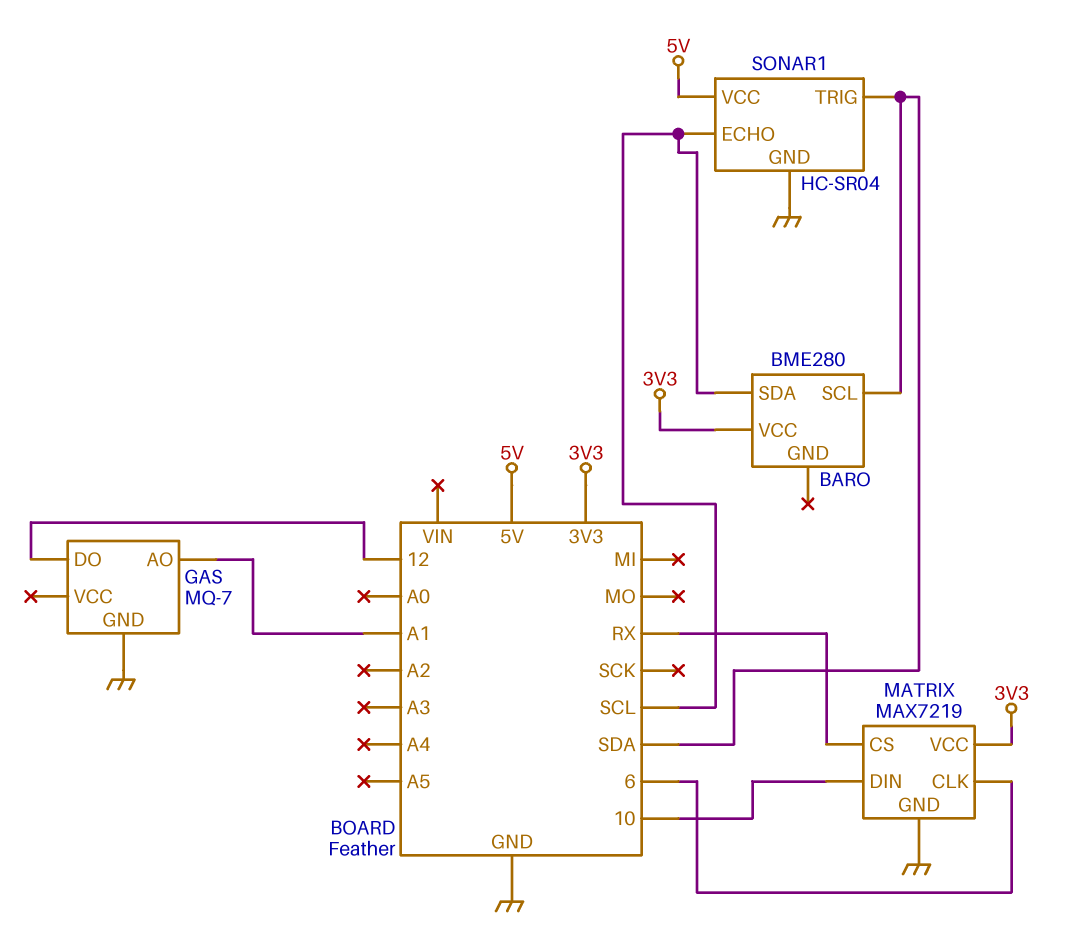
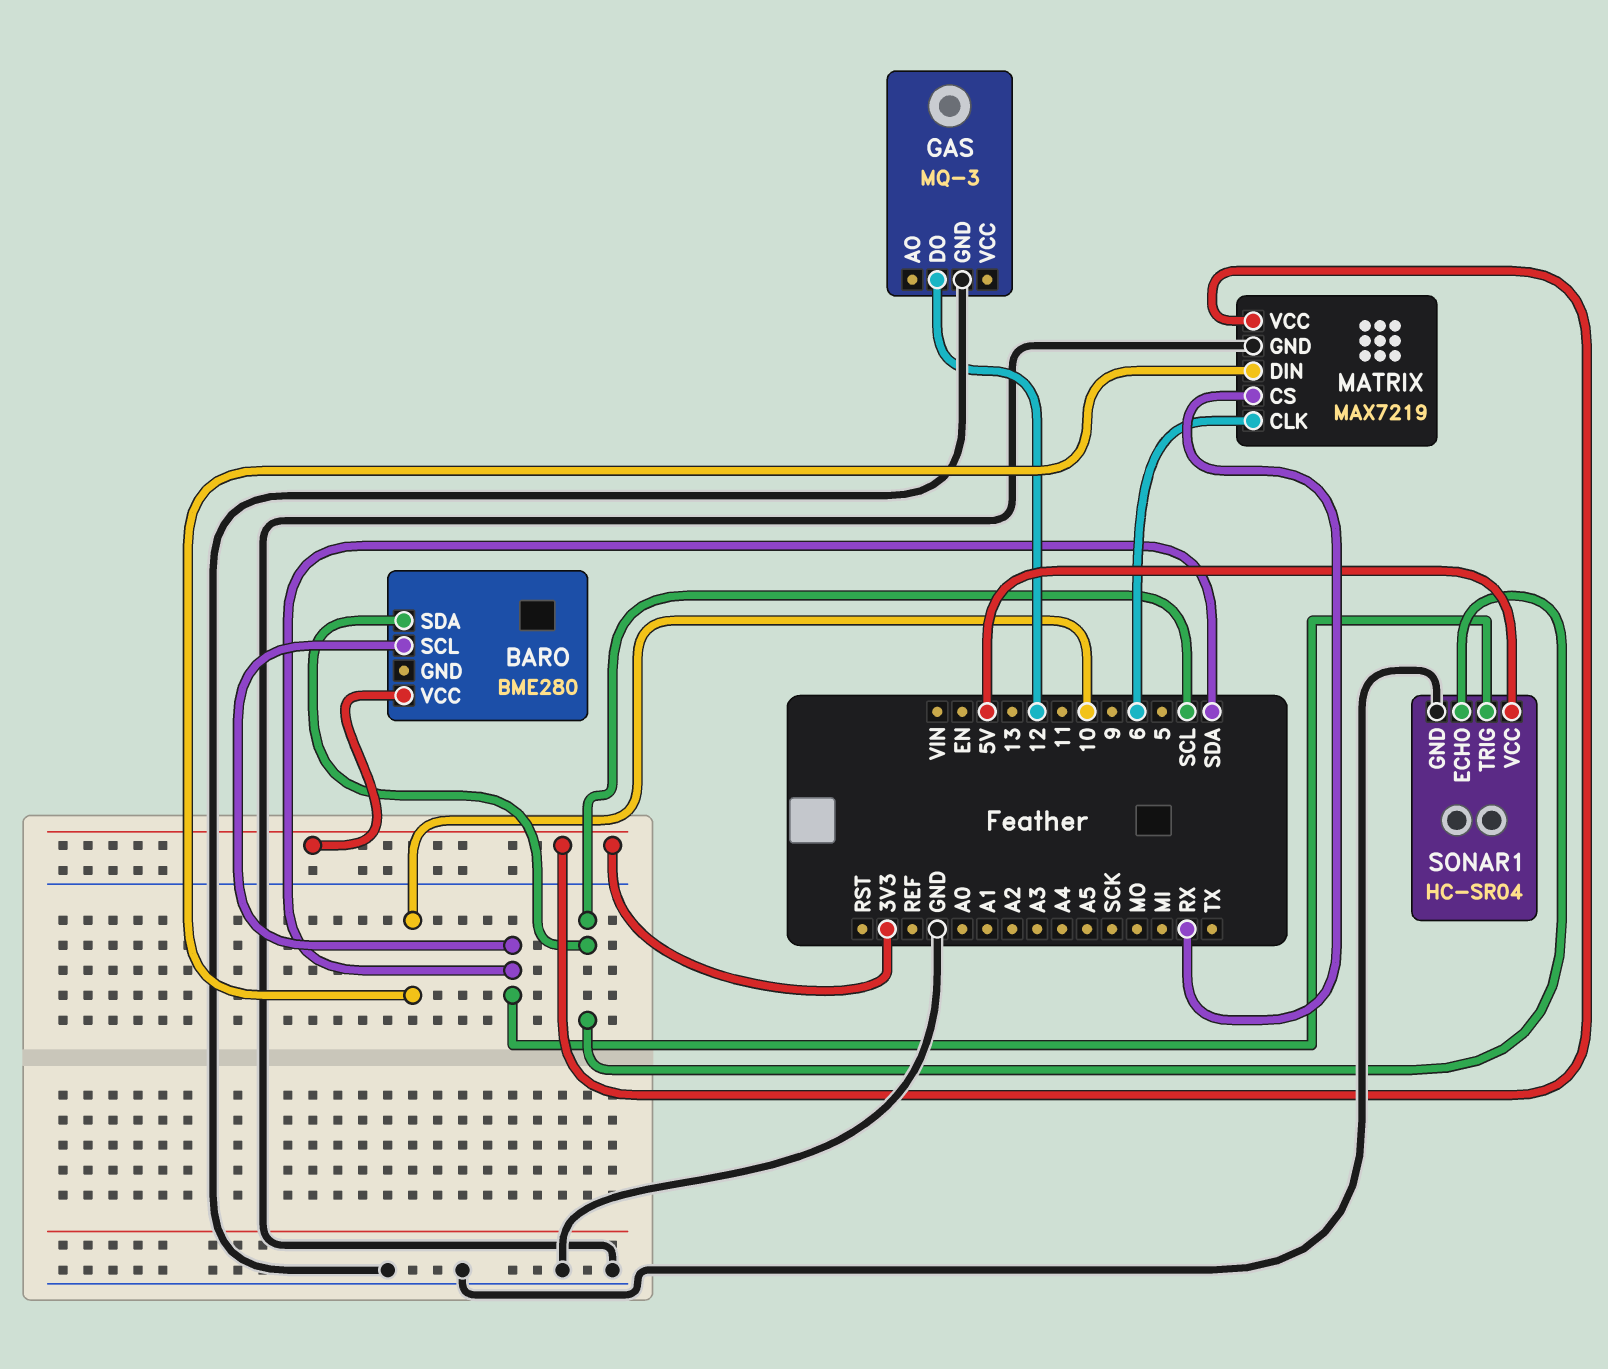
GAS: MQ-7 -> MQ-3
GAS pin AO: A1 -> none

